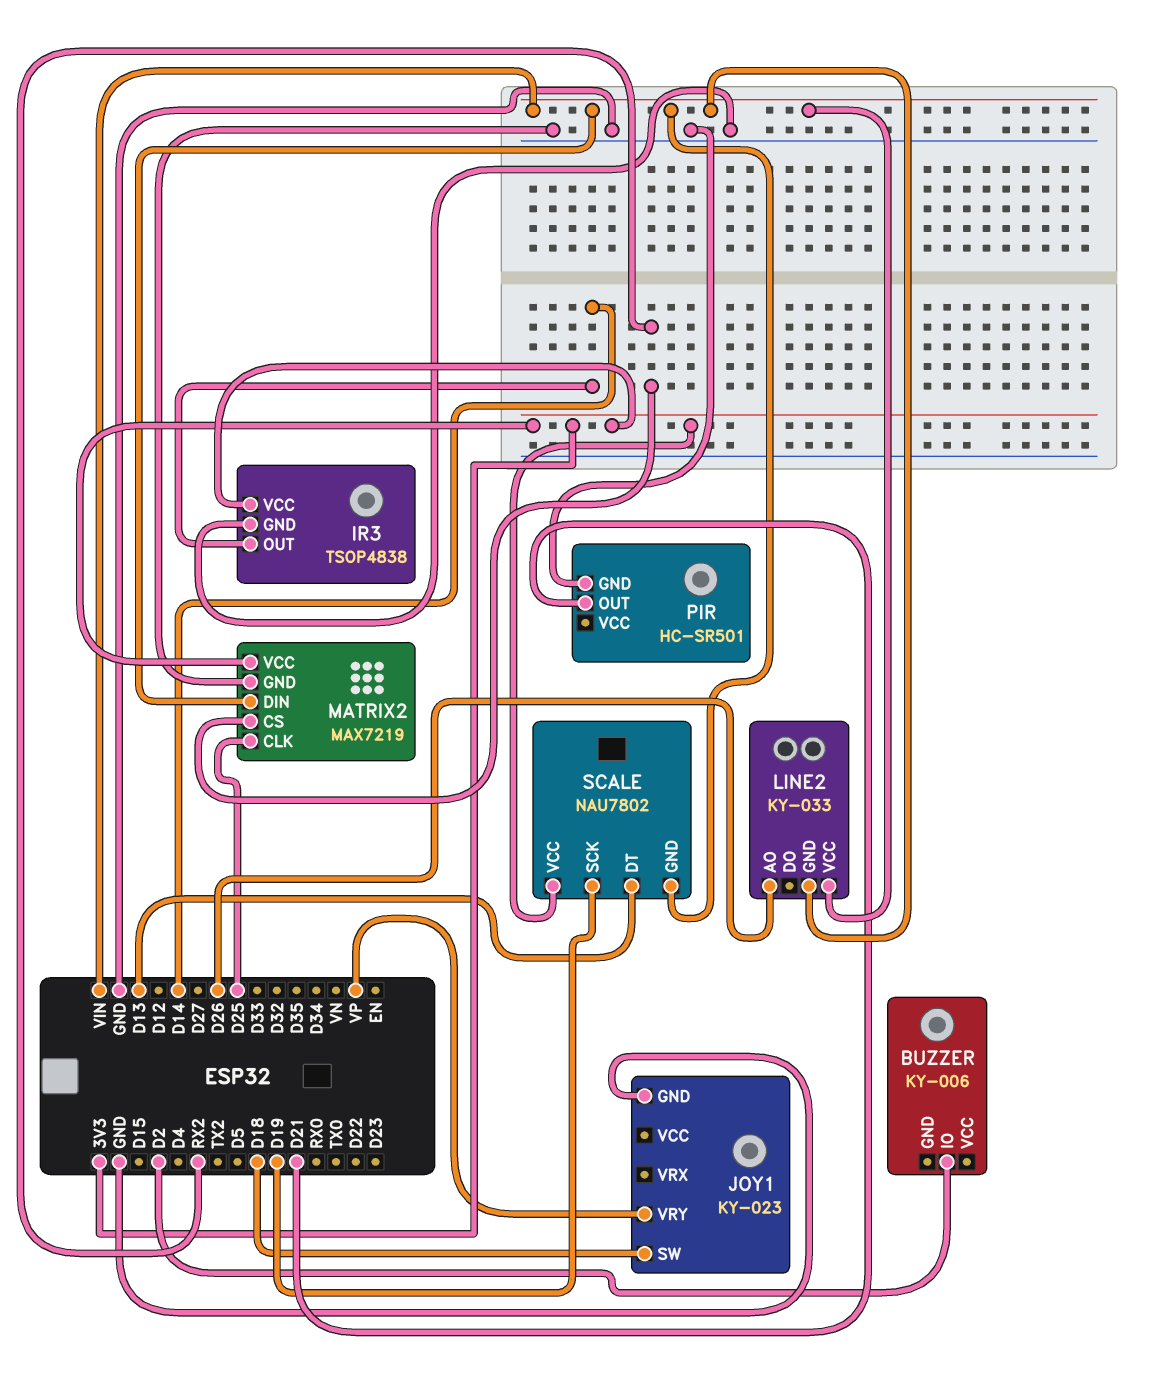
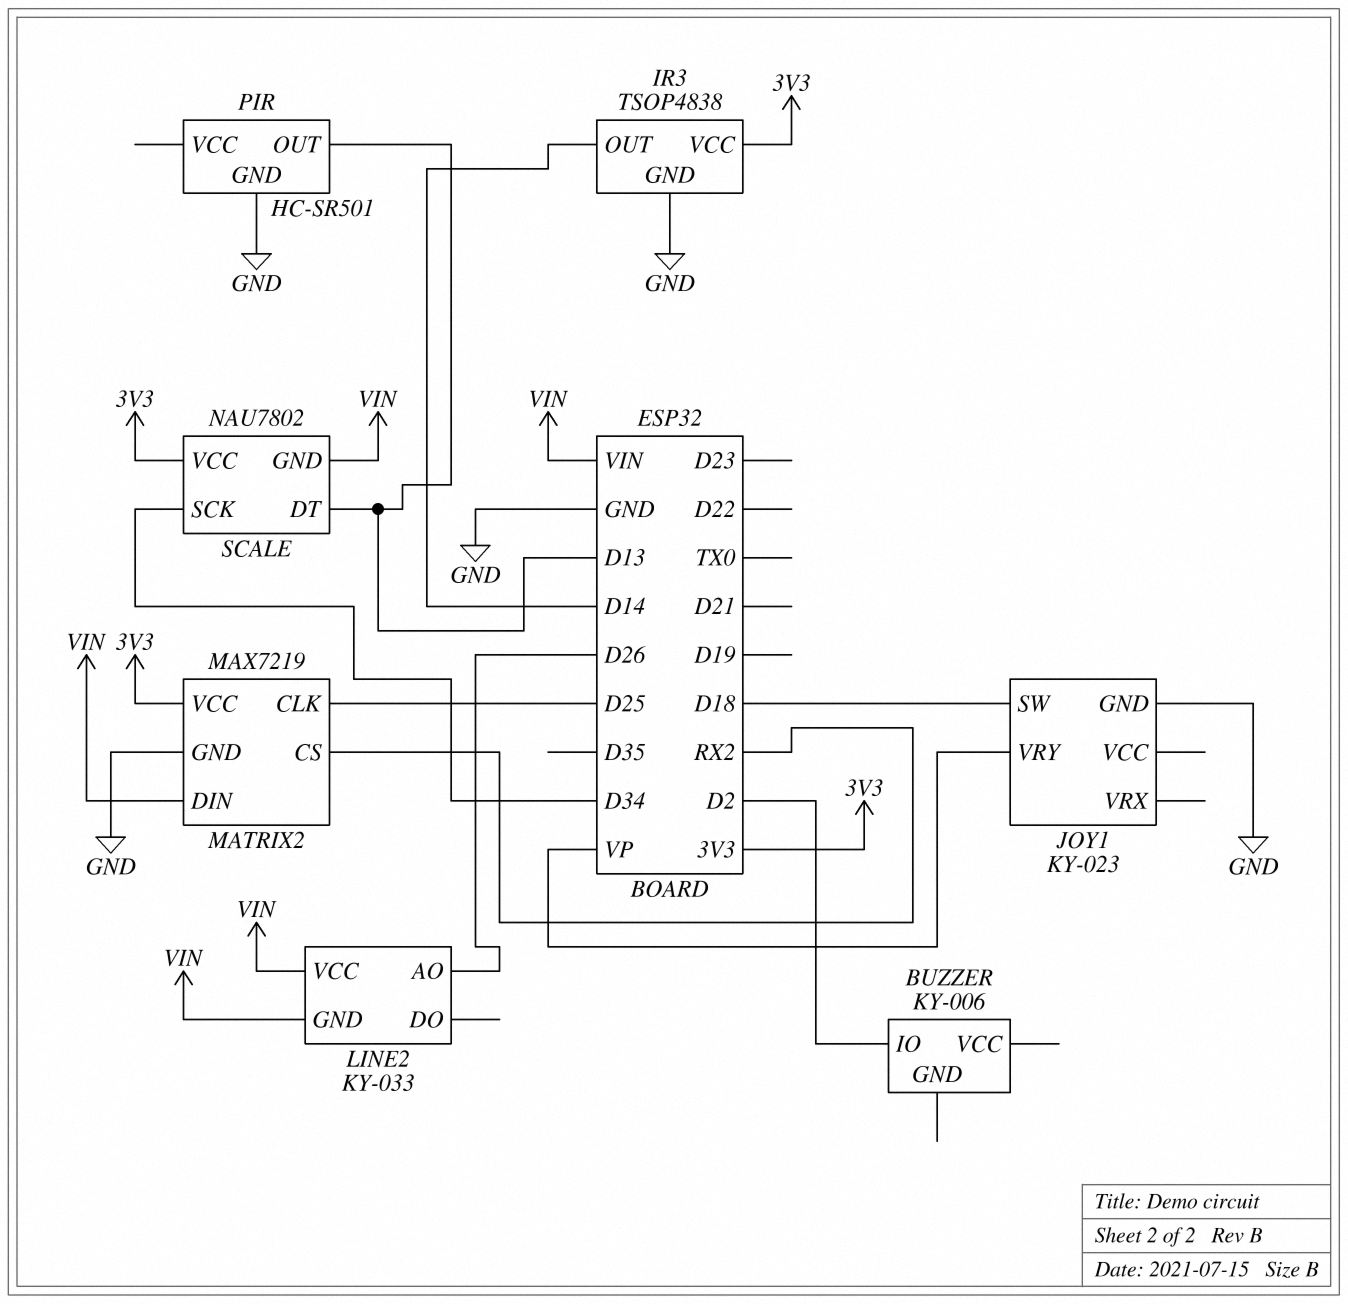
PIR pin OUT: D21 -> D13
SCALE pin SCK: D19 -> D34

